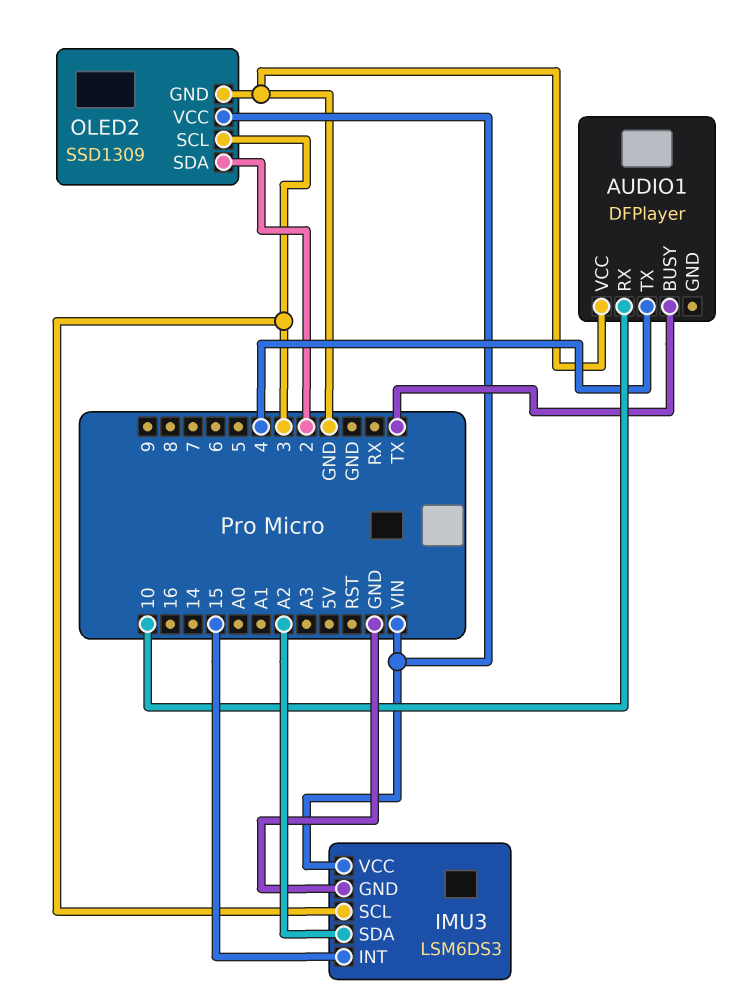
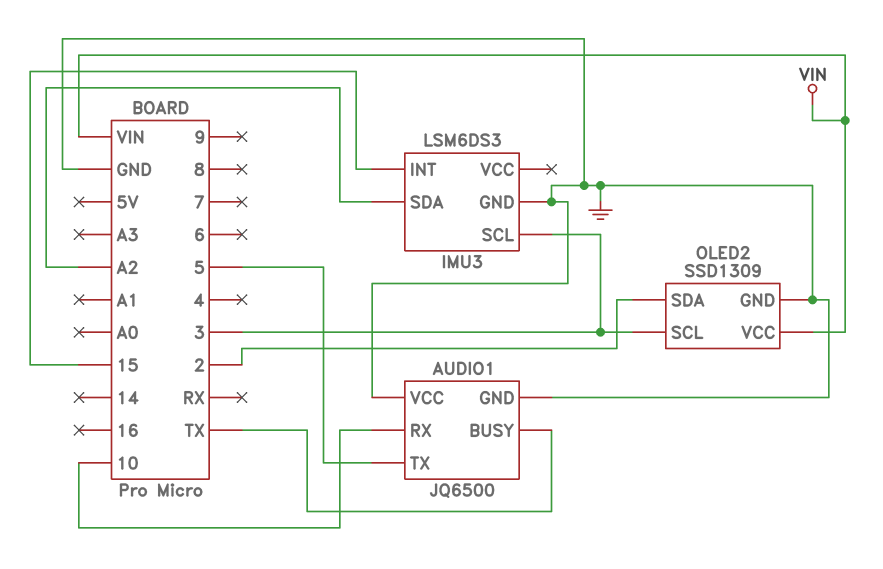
AUDIO1: DFPlayer -> JQ6500
AUDIO1 pin GND: none -> GND
AUDIO1 pin TX: 4 -> 5
IMU3 pin VCC: VIN -> none

